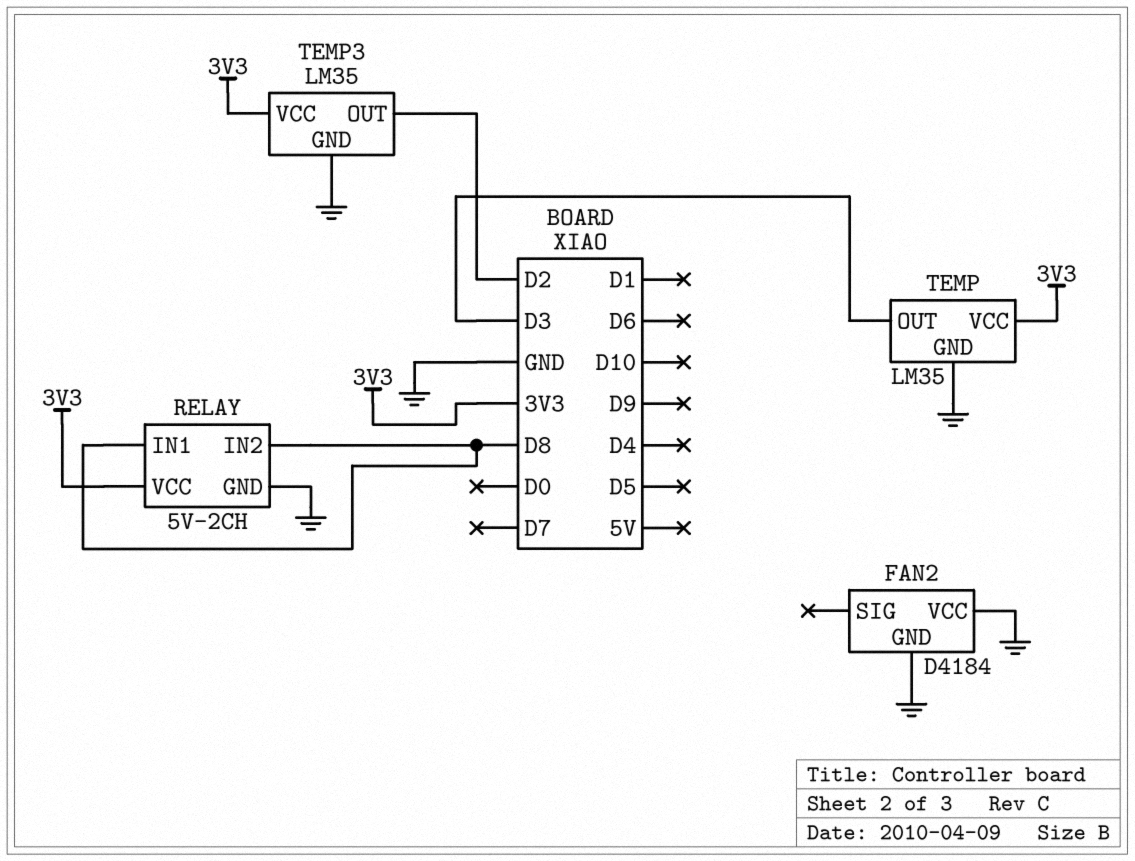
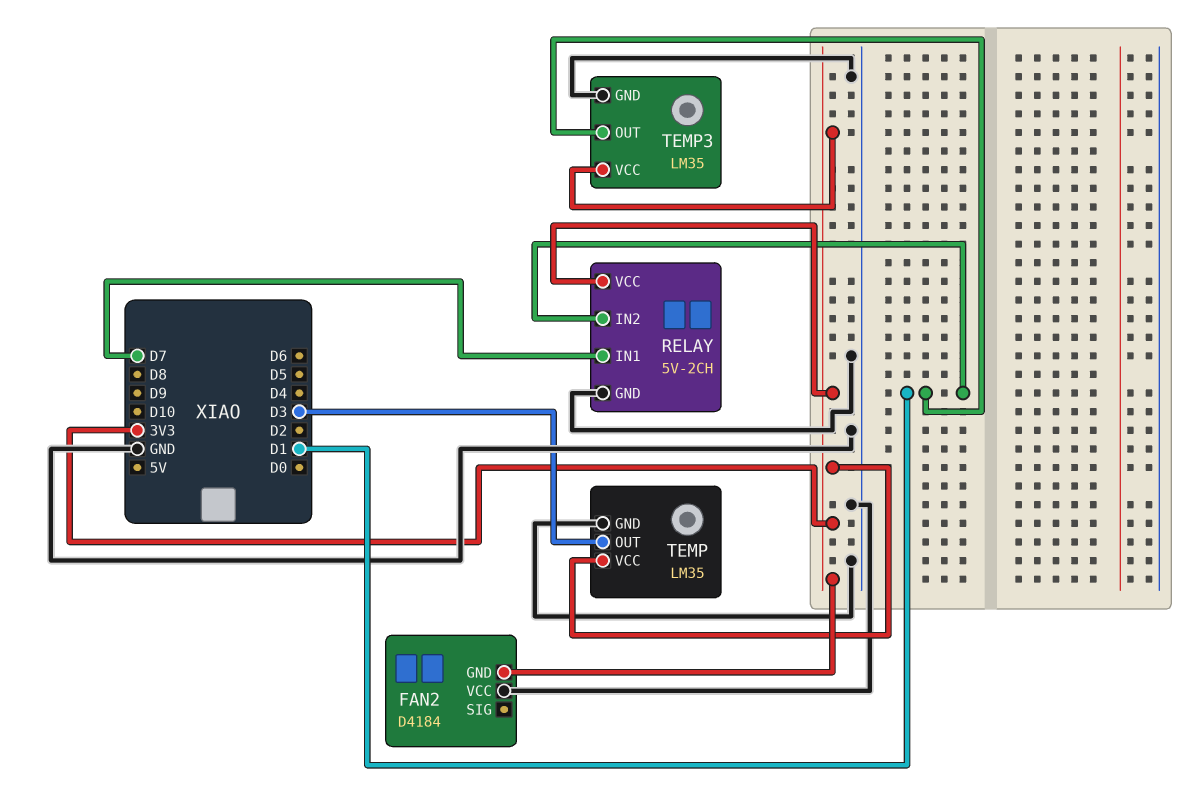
FAN2 pin GND: GND -> 3V3
RELAY pin IN1: D8 -> D7
RELAY pin IN2: D8 -> D1
TEMP3 pin OUT: D2 -> D1

